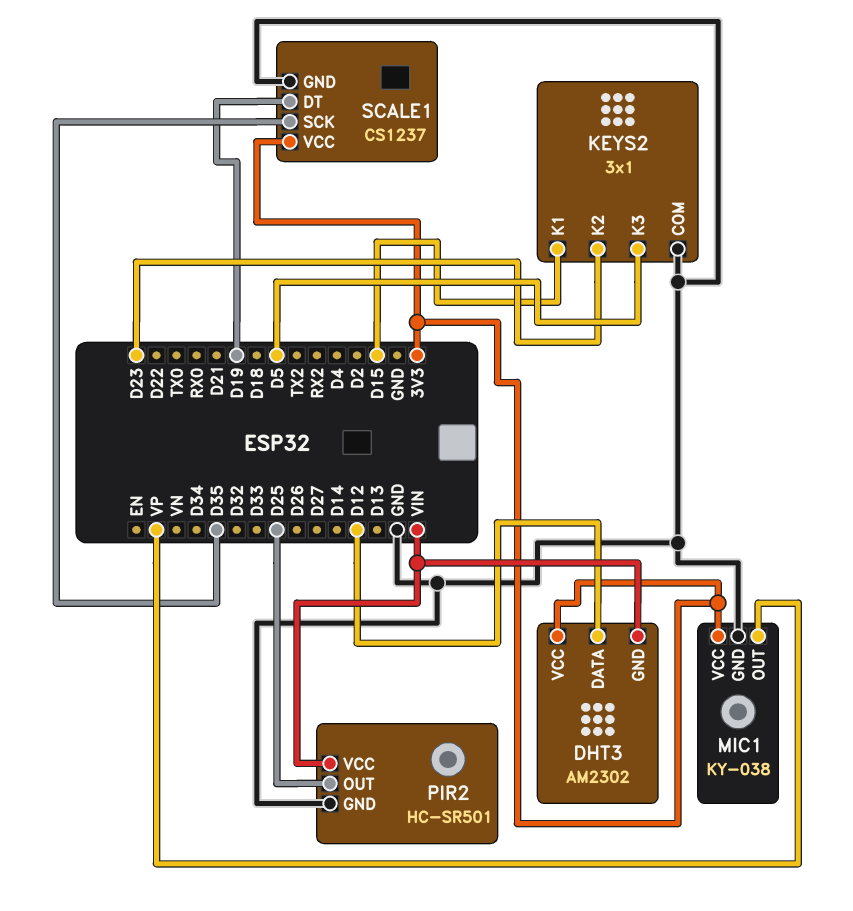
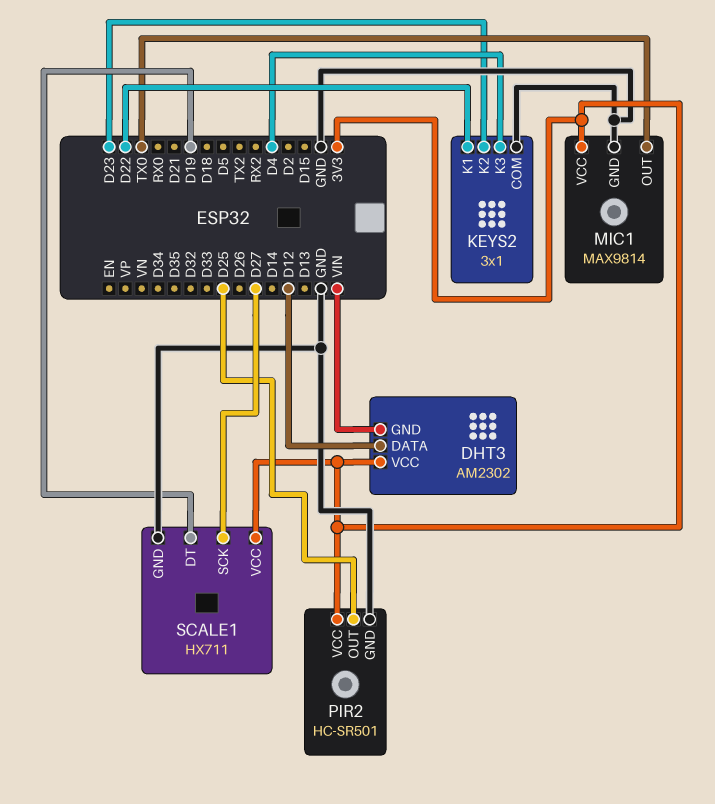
KEYS2 pin K1: D15 -> D22
KEYS2 pin K3: D5 -> D4
MIC1: KY-038 -> MAX9814
MIC1 pin OUT: VP -> TX0
PIR2 pin VCC: VIN -> 3V3
SCALE1: CS1237 -> HX711
SCALE1 pin SCK: D35 -> D27

